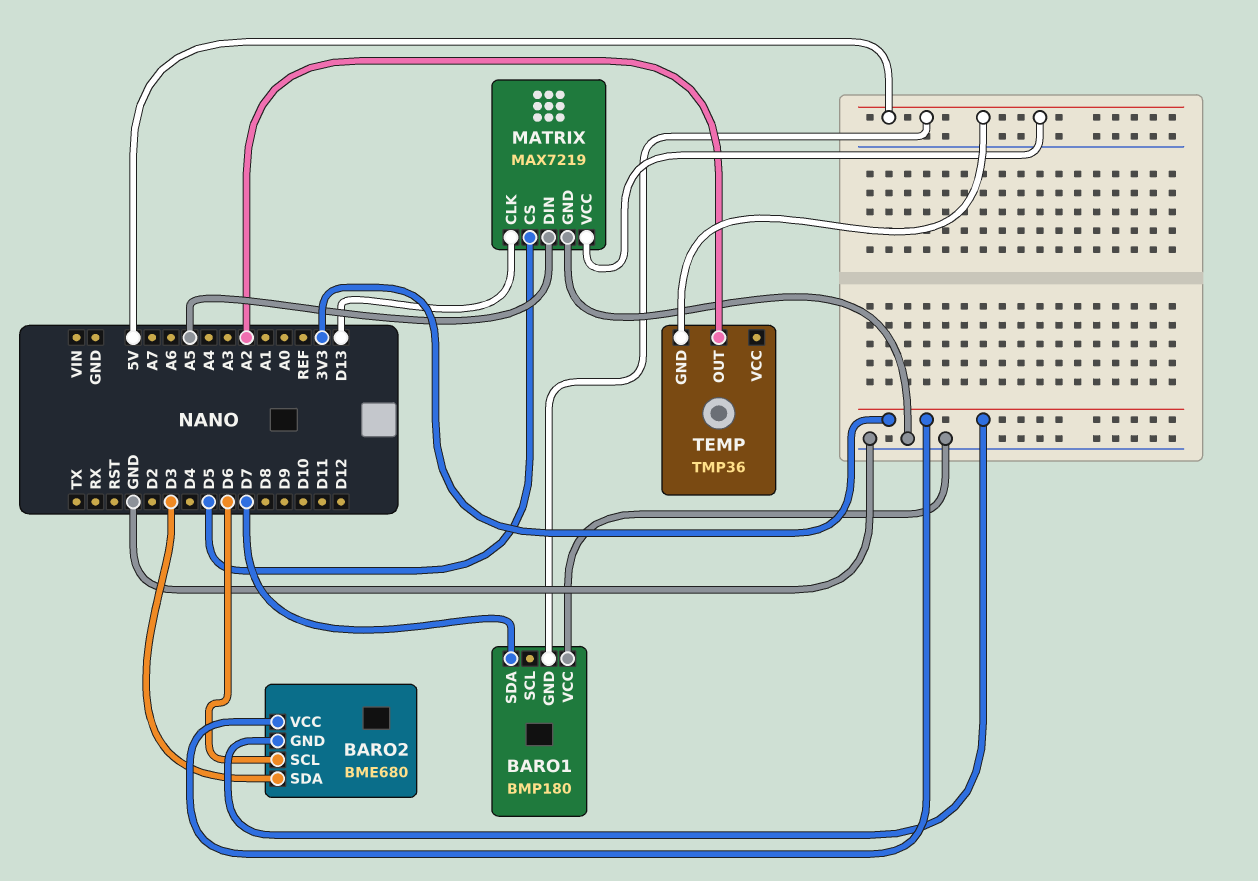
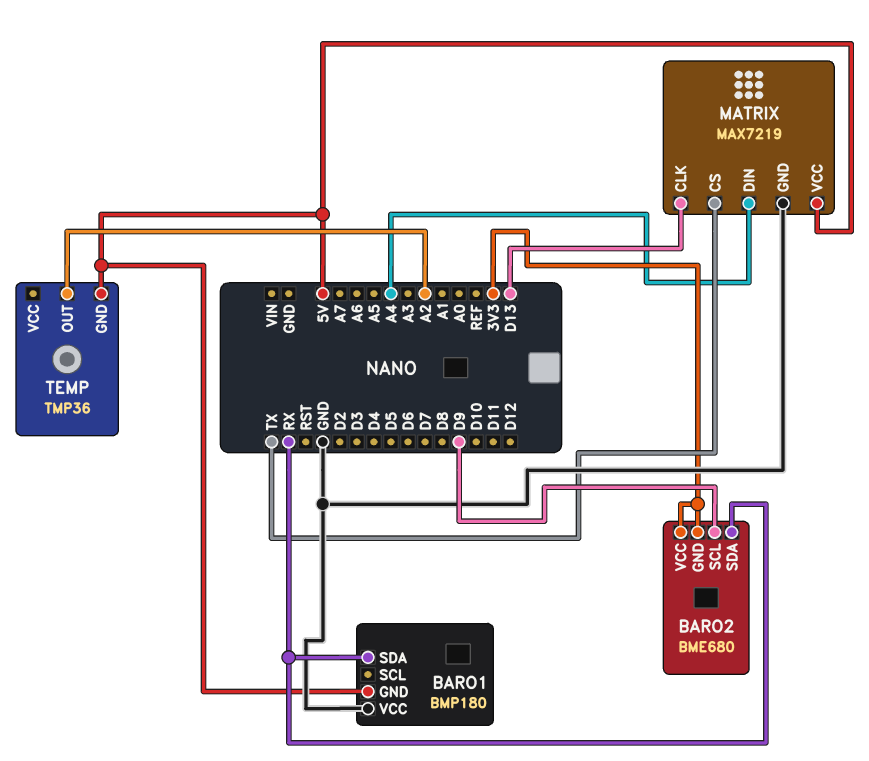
BARO1 pin SDA: D7 -> RX
BARO2 pin SCL: D6 -> D9
BARO2 pin SDA: D3 -> RX
MATRIX pin CS: D5 -> TX
MATRIX pin DIN: A5 -> A4

